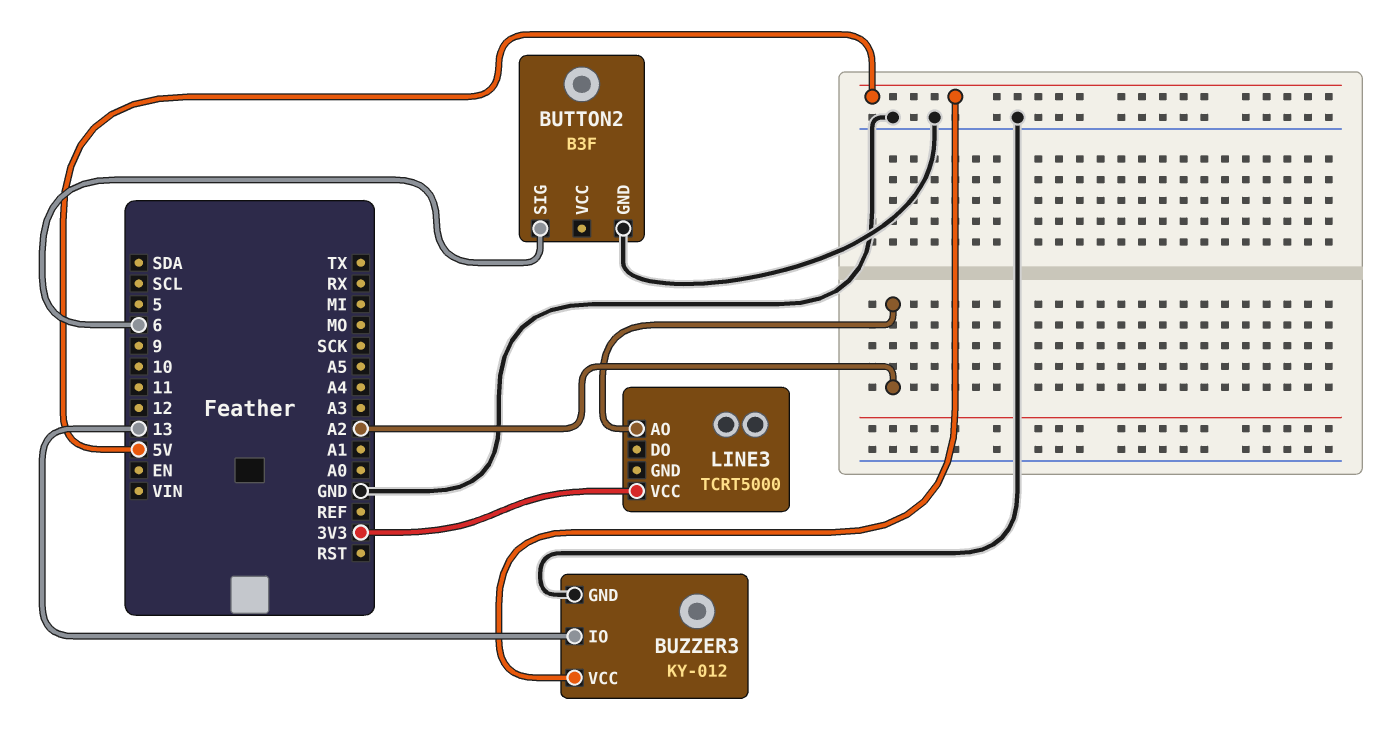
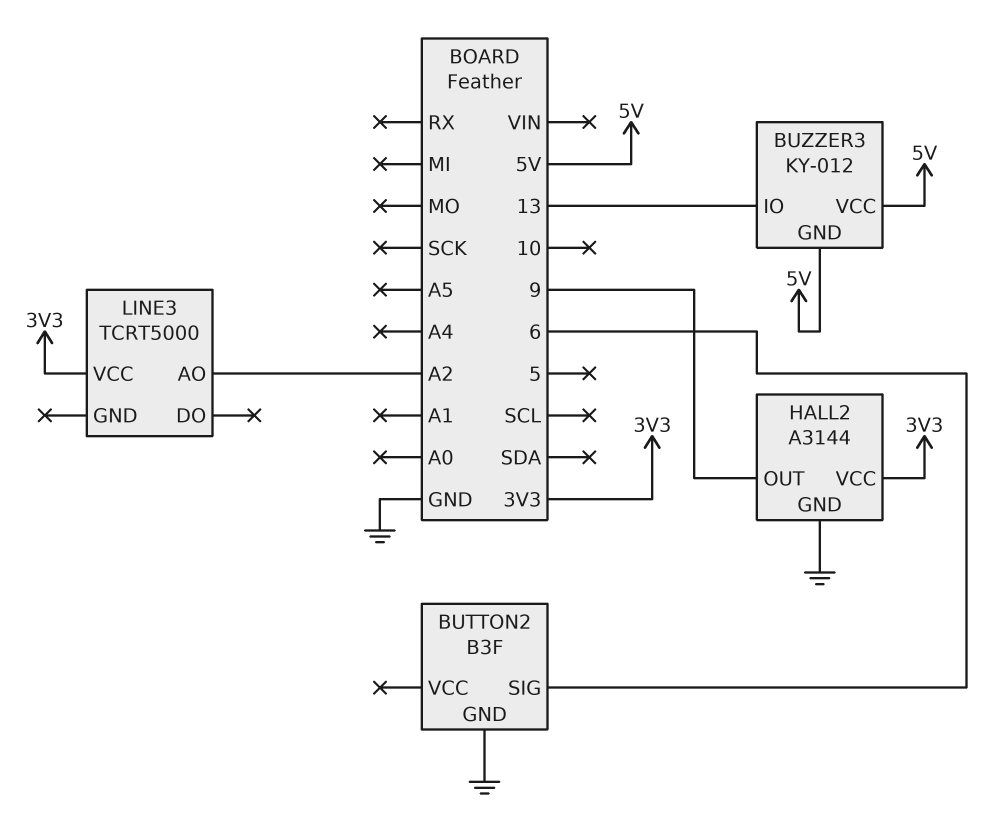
BUZZER3 pin GND: GND -> 5V
HALL2: none -> A3144
HALL2 pin GND: none -> GND
HALL2 pin OUT: none -> 9
HALL2 pin VCC: none -> 3V3

